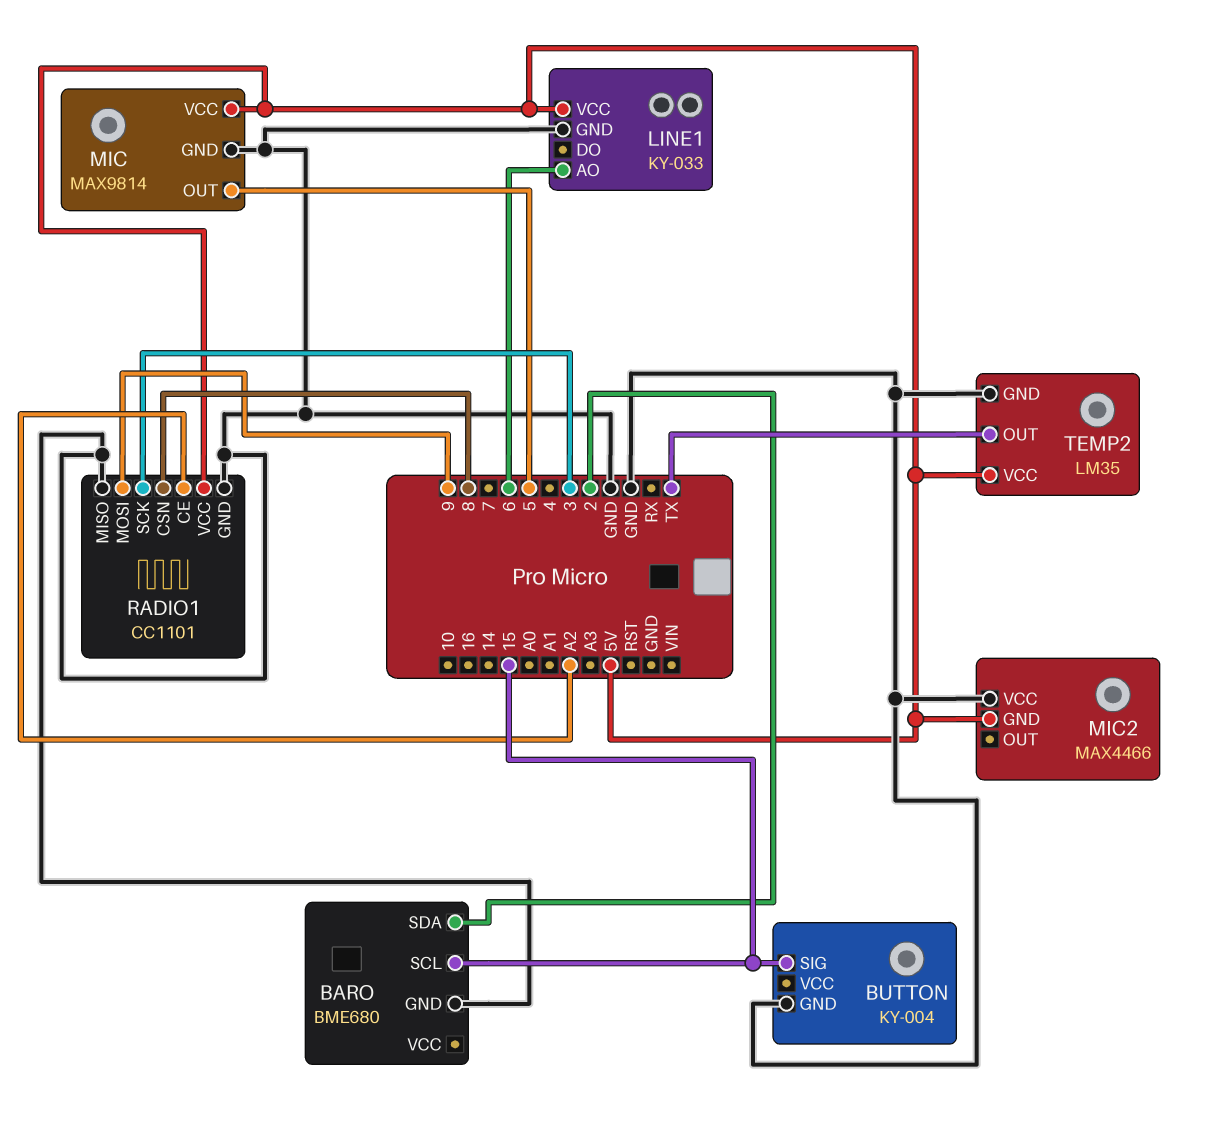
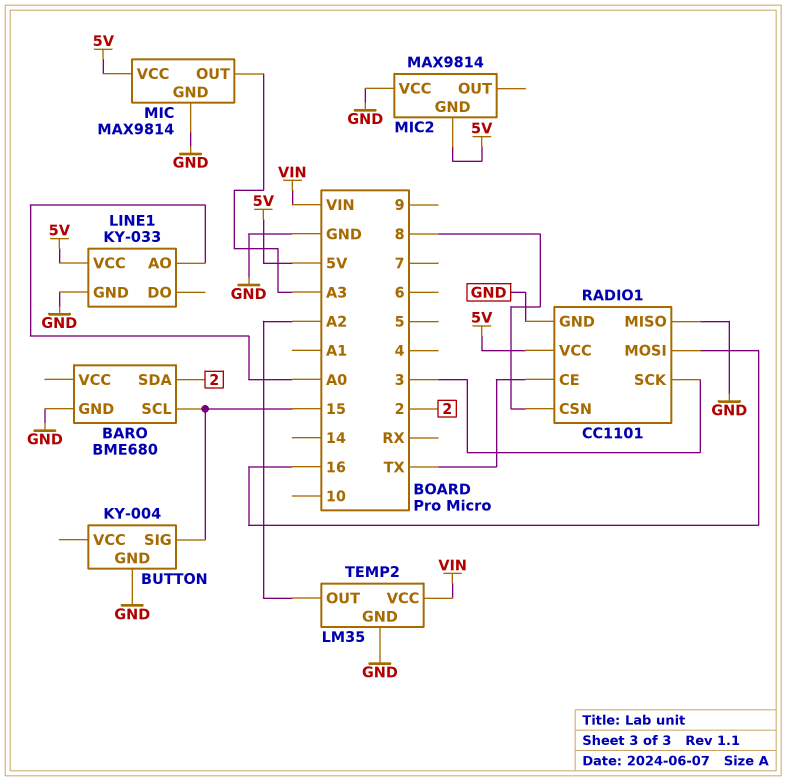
LINE1 pin AO: 6 -> A0
MIC pin OUT: 5 -> A3
MIC2: MAX4466 -> MAX9814
RADIO1 pin CE: A2 -> TX
RADIO1 pin MOSI: 9 -> 16
TEMP2 pin OUT: TX -> A2
TEMP2 pin VCC: 5V -> VIN

